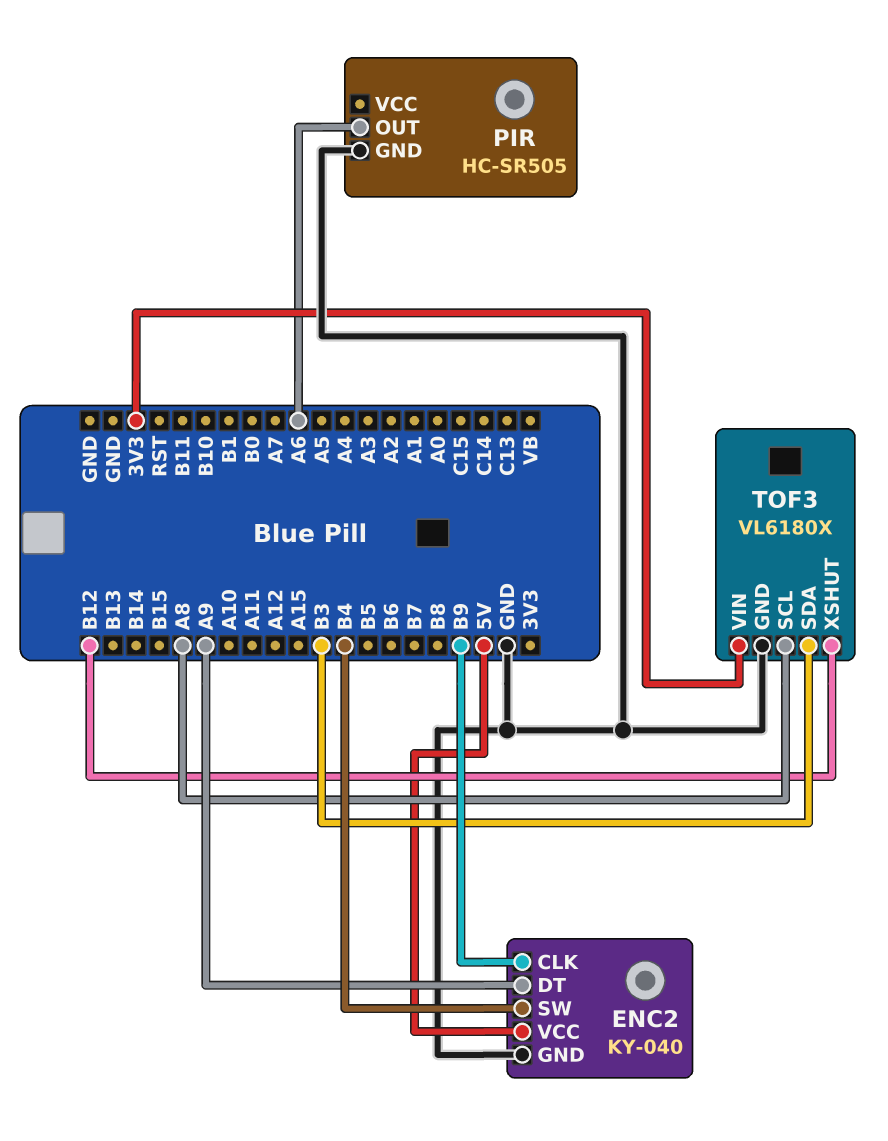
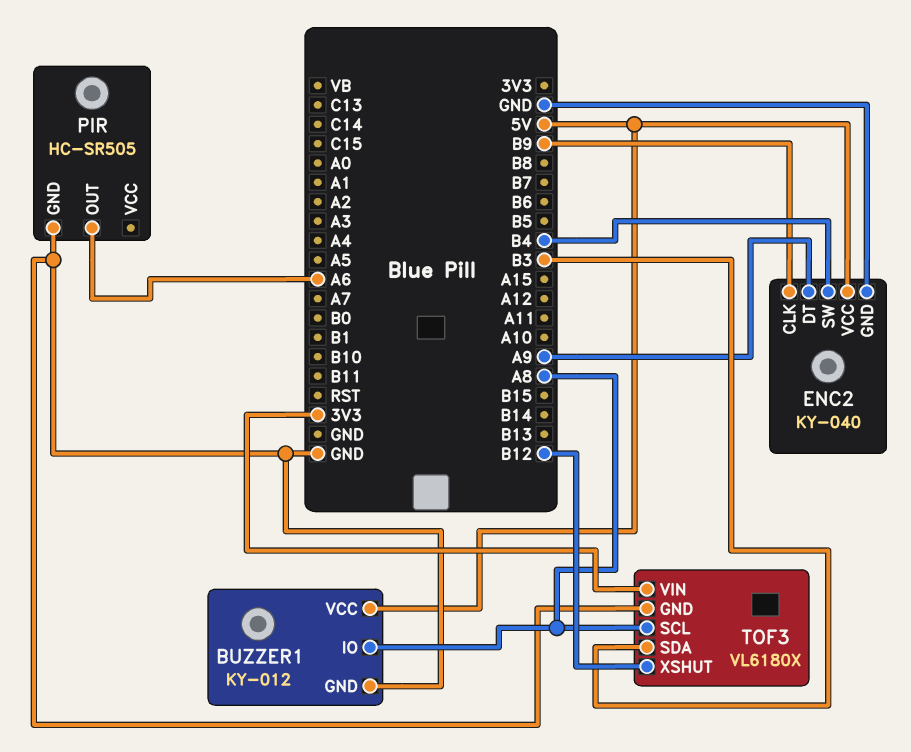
BUZZER1: none -> KY-012
BUZZER1 pin GND: none -> GND
BUZZER1 pin IO: none -> A8
BUZZER1 pin VCC: none -> 5V

